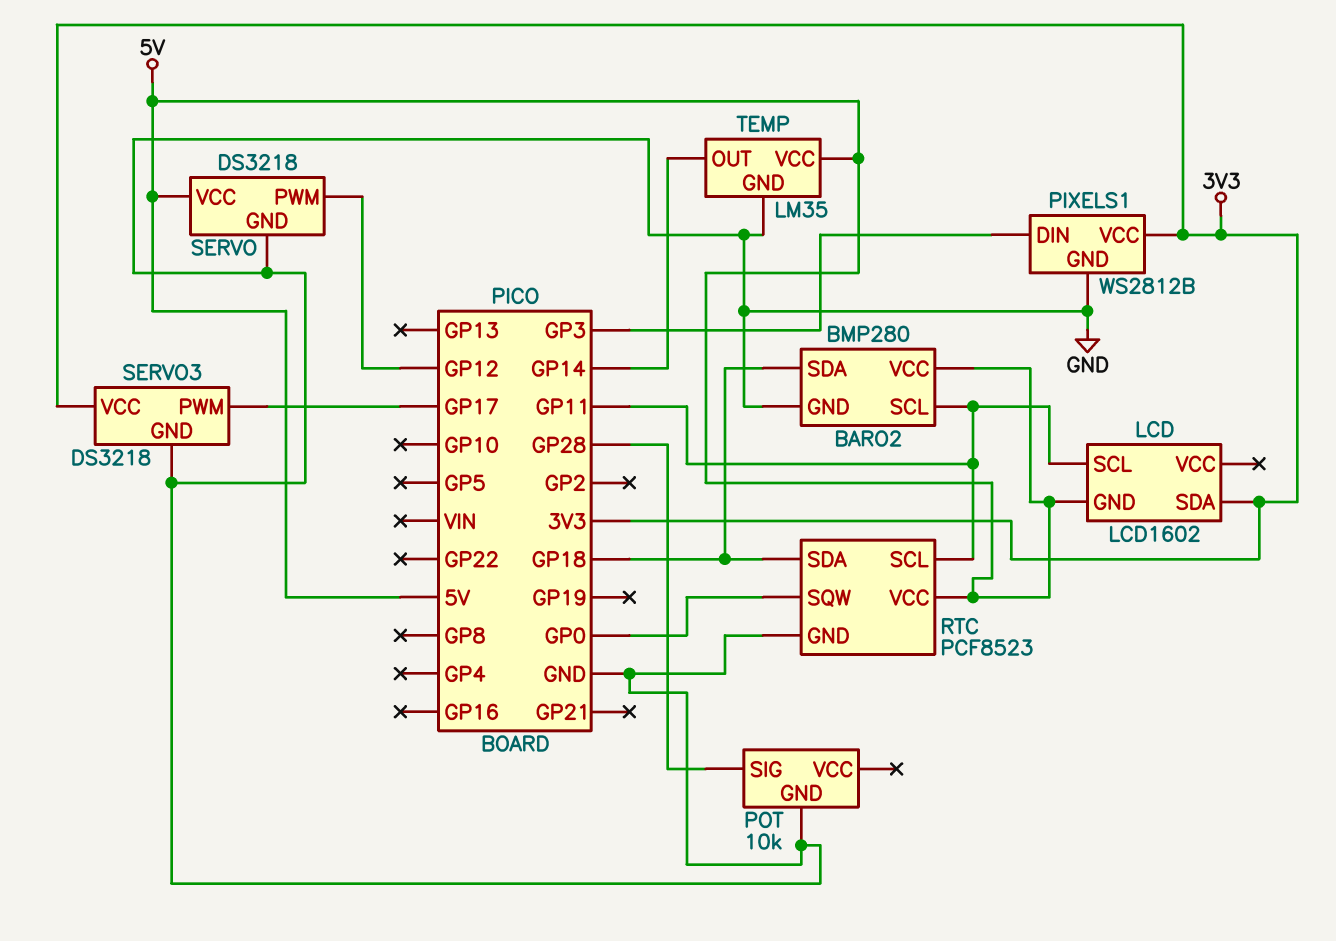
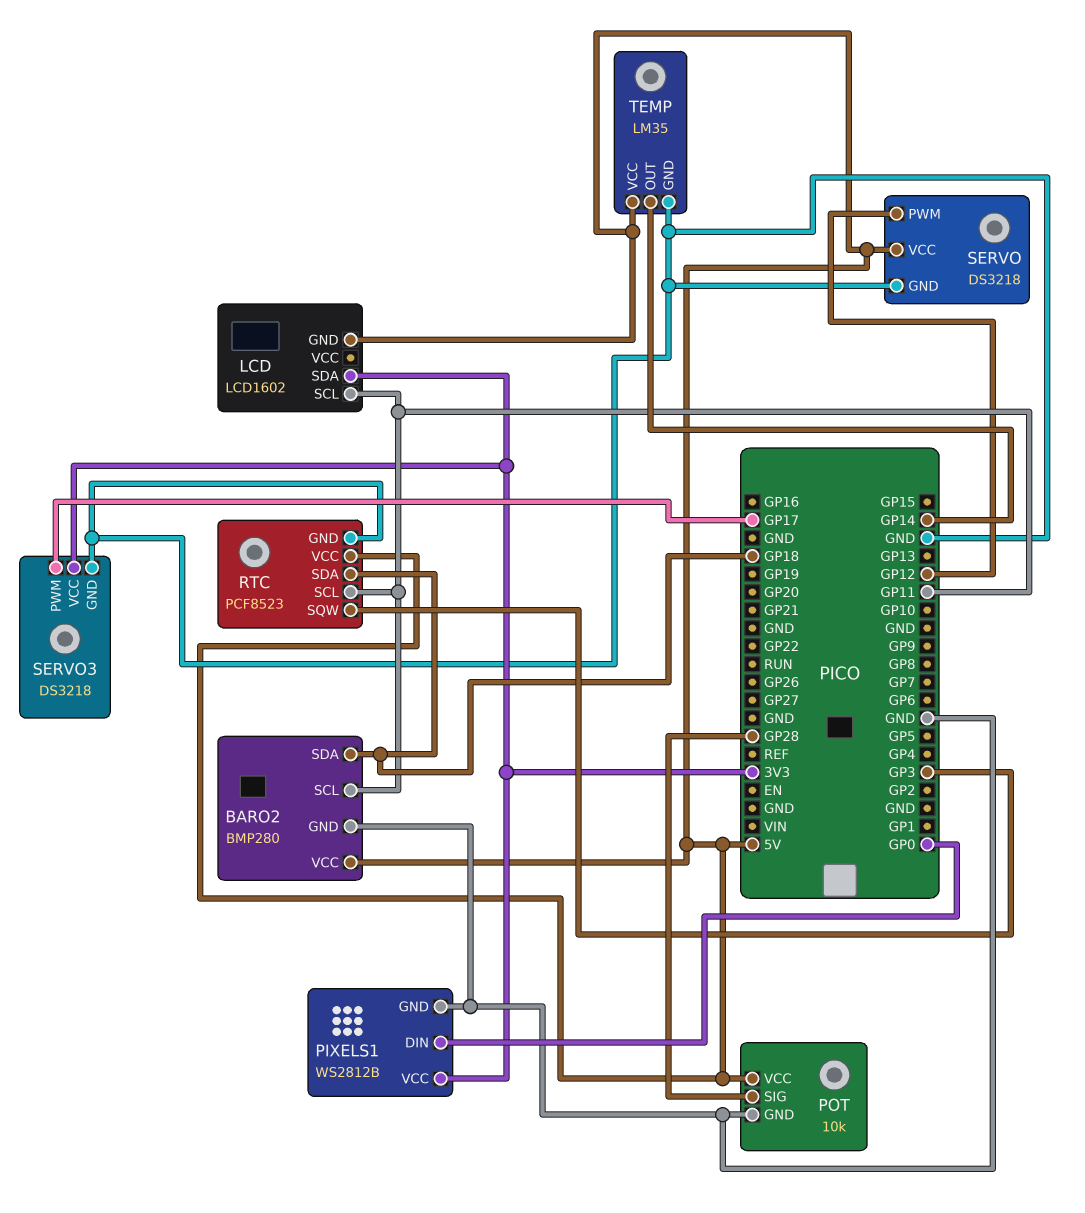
PIXELS1 pin DIN: GP3 -> GP0
POT pin VCC: none -> 5V
RTC pin SQW: GP0 -> GP3

